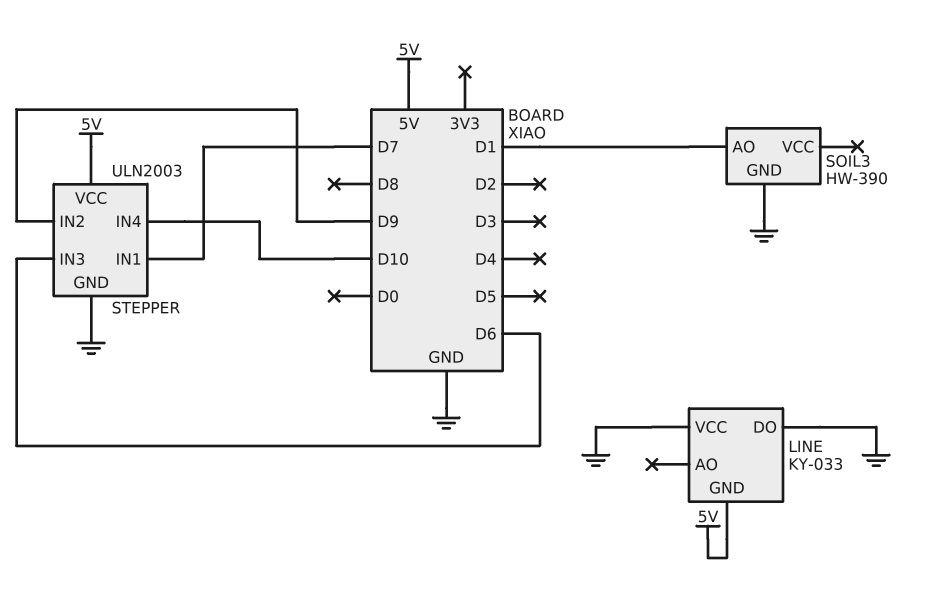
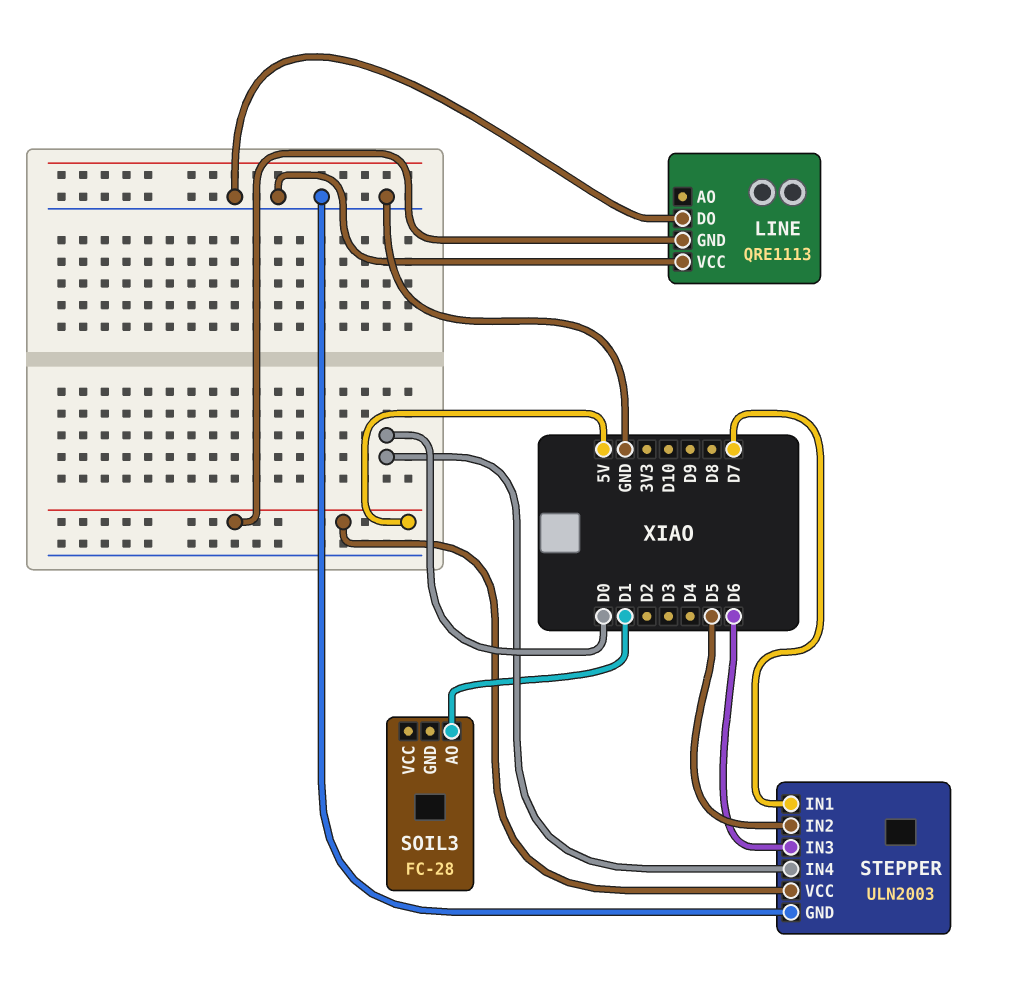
LINE: KY-033 -> QRE1113
SOIL3: HW-390 -> FC-28
SOIL3 pin GND: GND -> none
STEPPER pin IN2: D9 -> D5
STEPPER pin IN4: D10 -> D0

